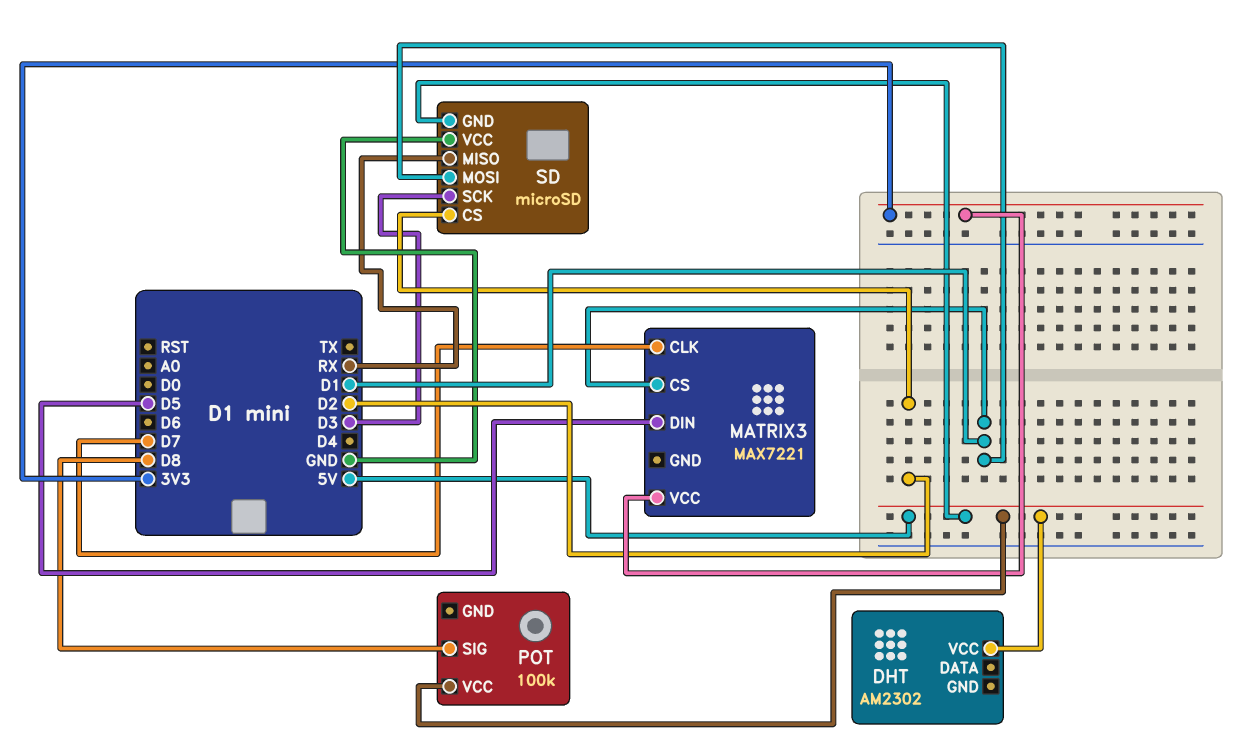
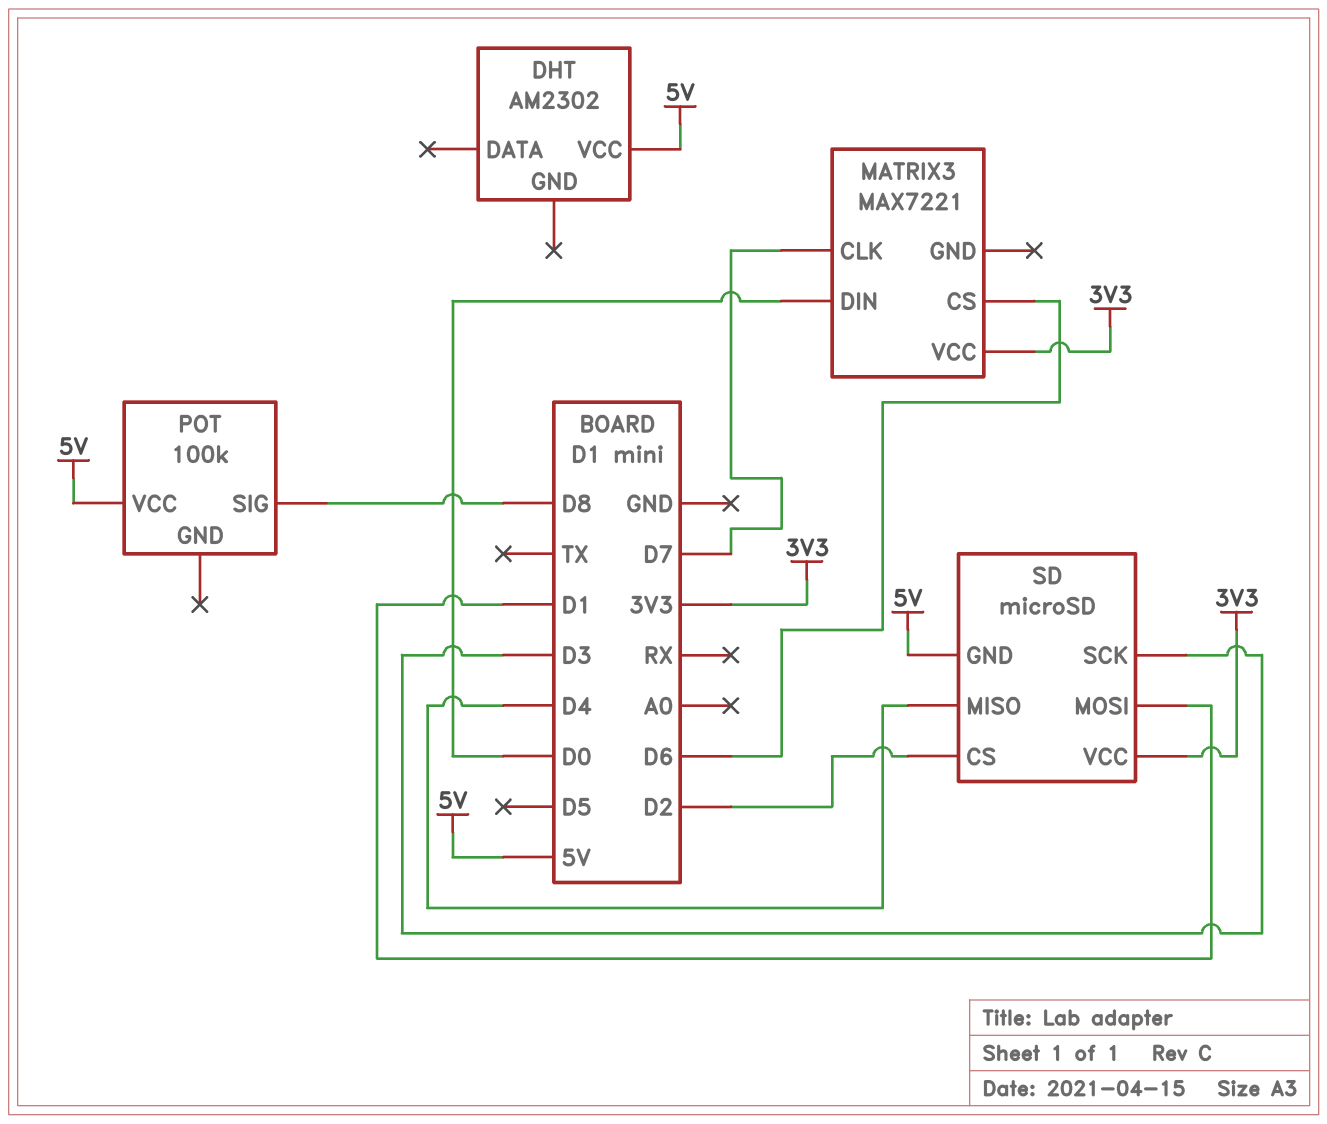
MATRIX3 pin CS: D1 -> D6
MATRIX3 pin DIN: D5 -> D0
SD pin MISO: RX -> D4
SD pin VCC: GND -> 3V3

